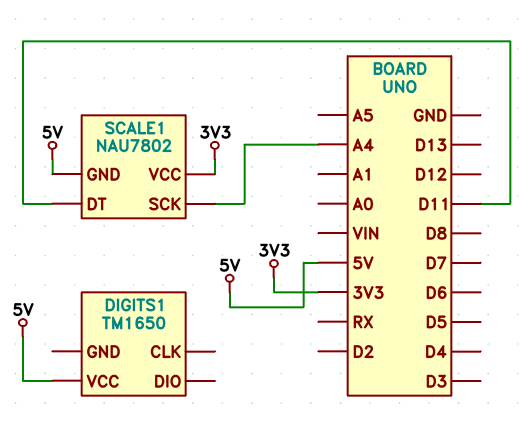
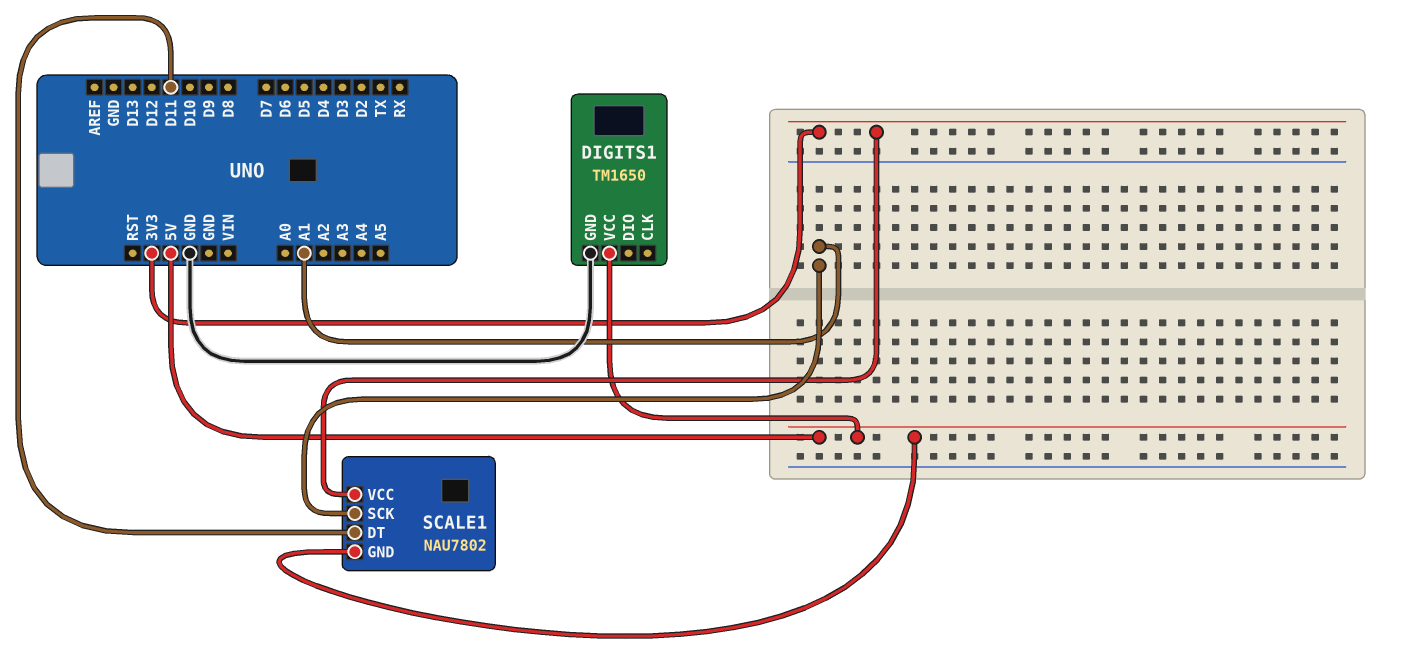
DIGITS1 pin GND: none -> GND
SCALE1 pin SCK: A4 -> A1

